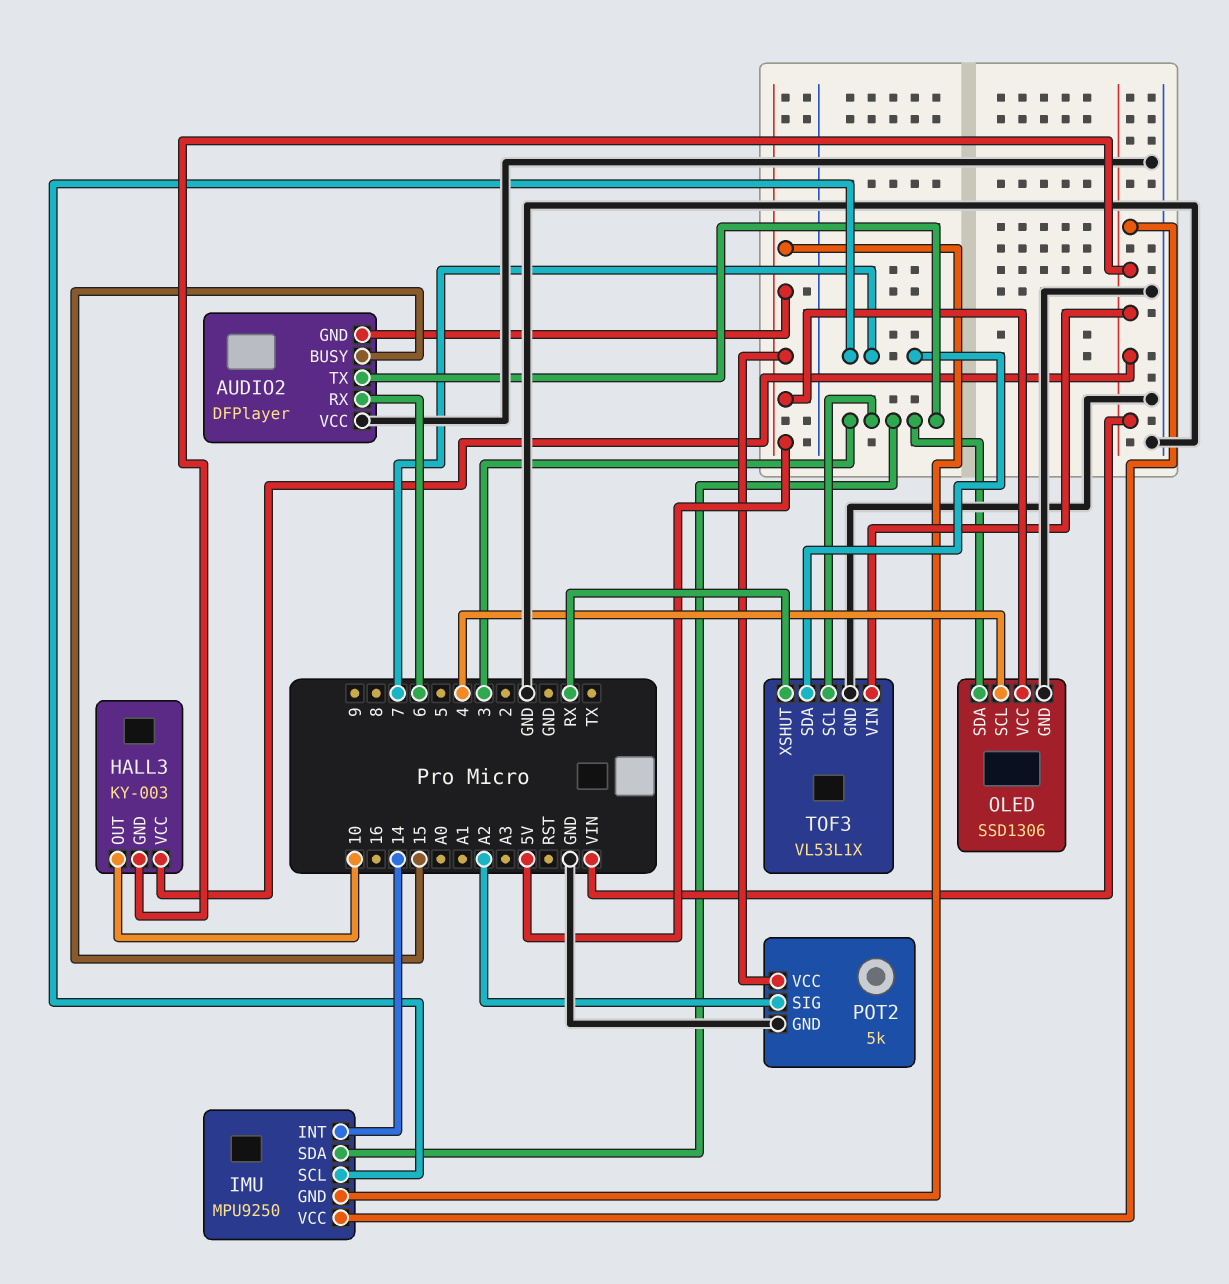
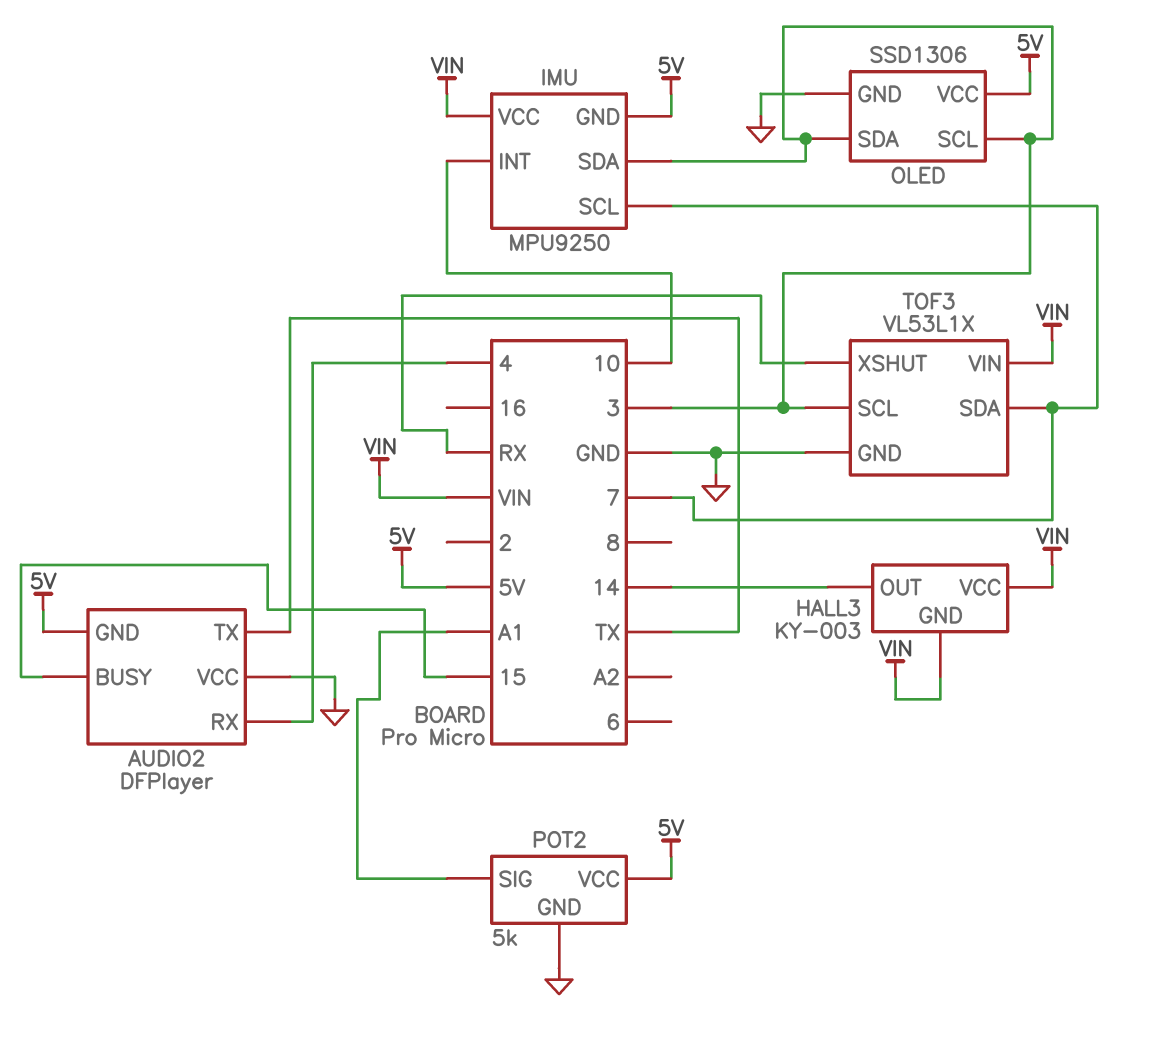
AUDIO2 pin RX: 6 -> 4
AUDIO2 pin TX: 3 -> TX
HALL3 pin OUT: 10 -> 14
IMU pin INT: 14 -> 10
OLED pin SCL: 4 -> 3
POT2 pin SIG: A2 -> A1

